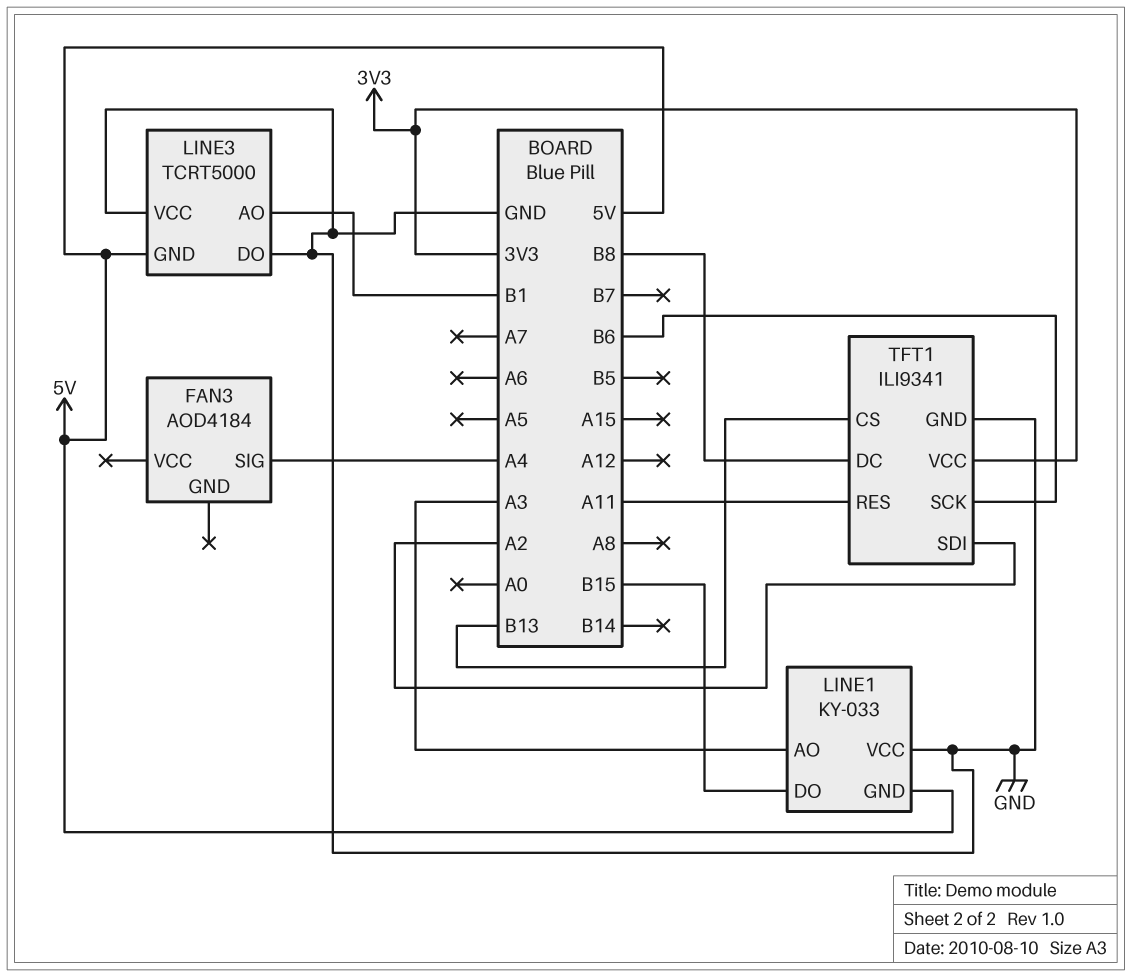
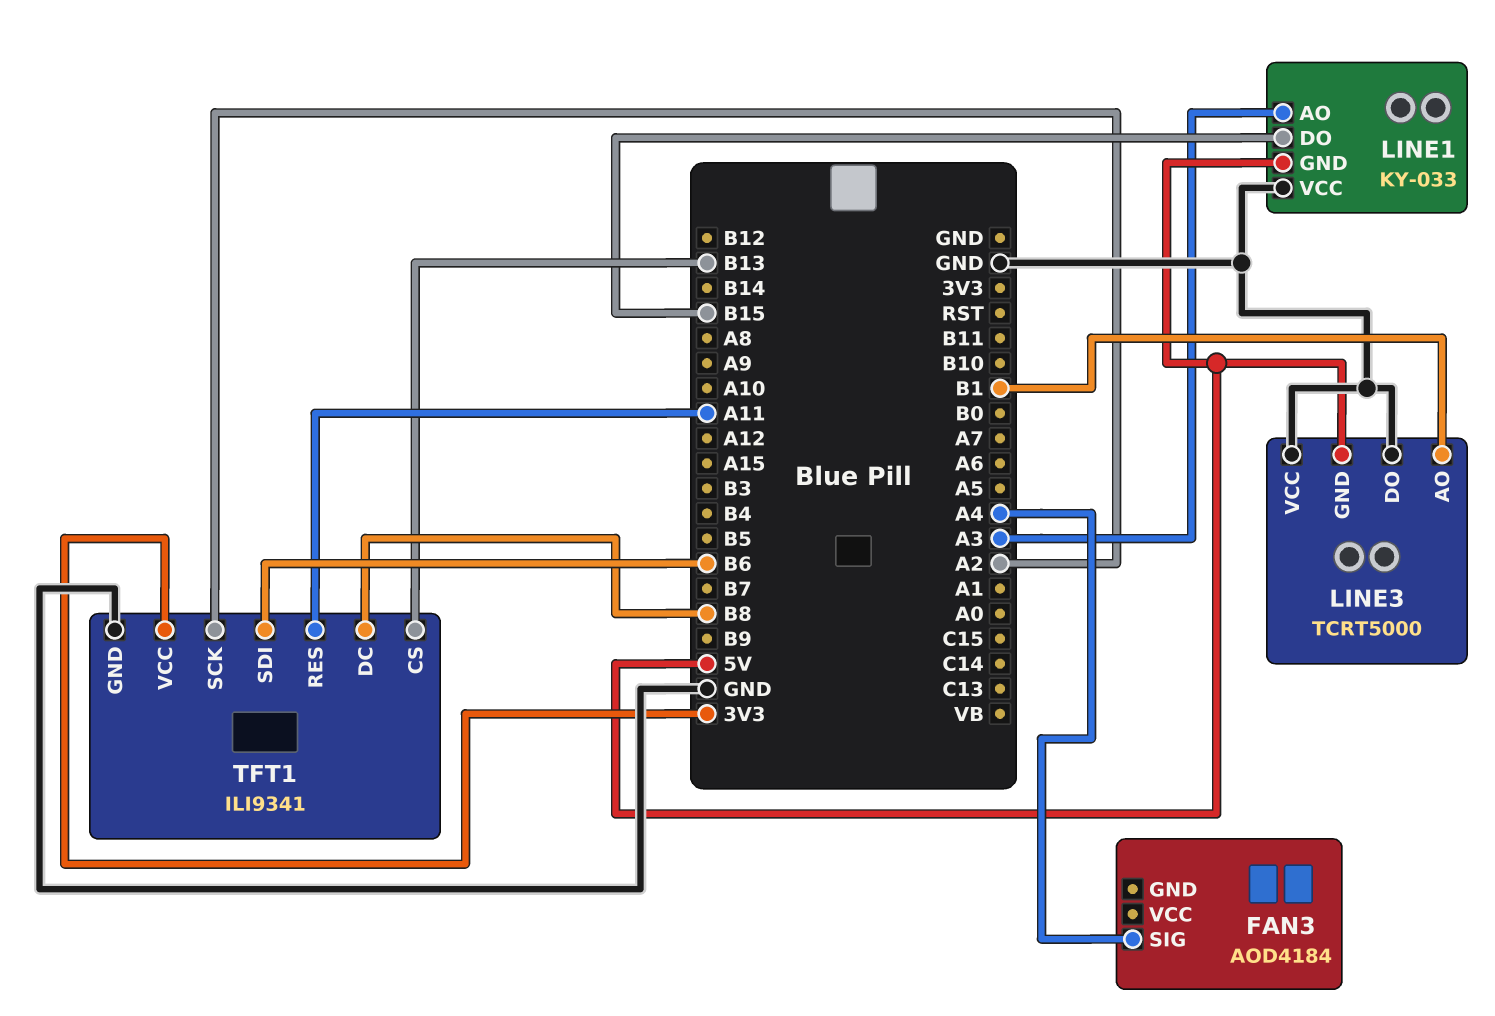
TFT1 pin SCK: B6 -> A2
TFT1 pin SDI: A2 -> B6

